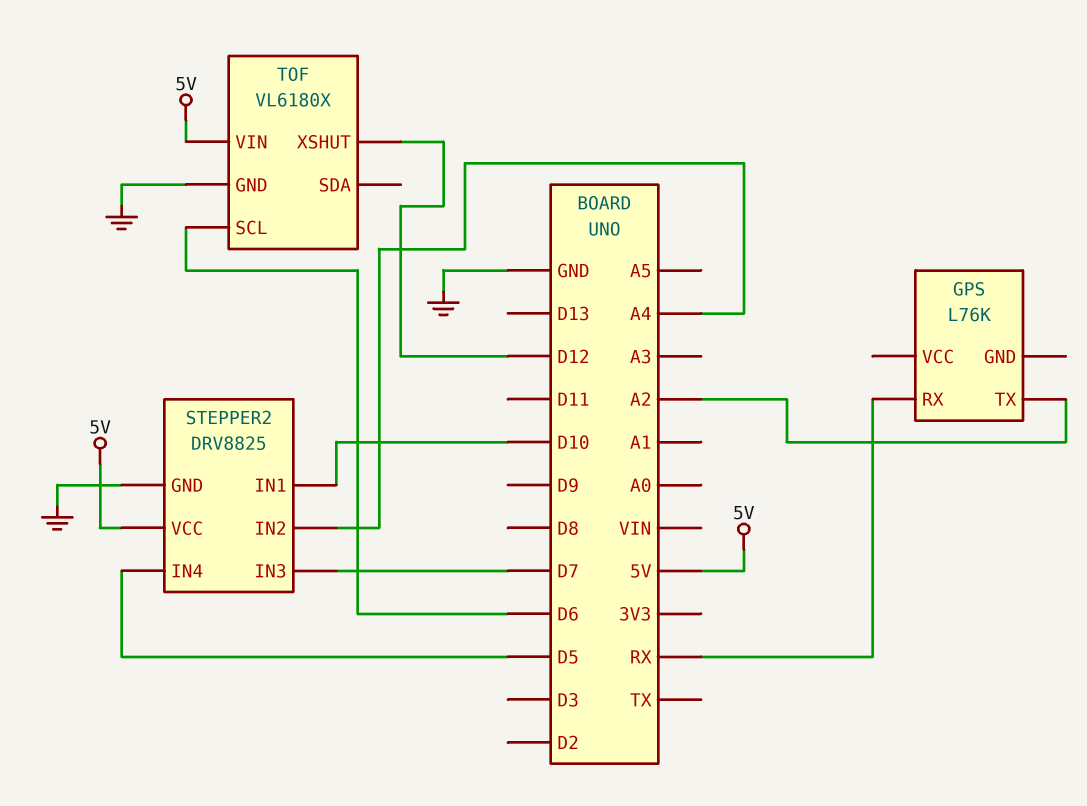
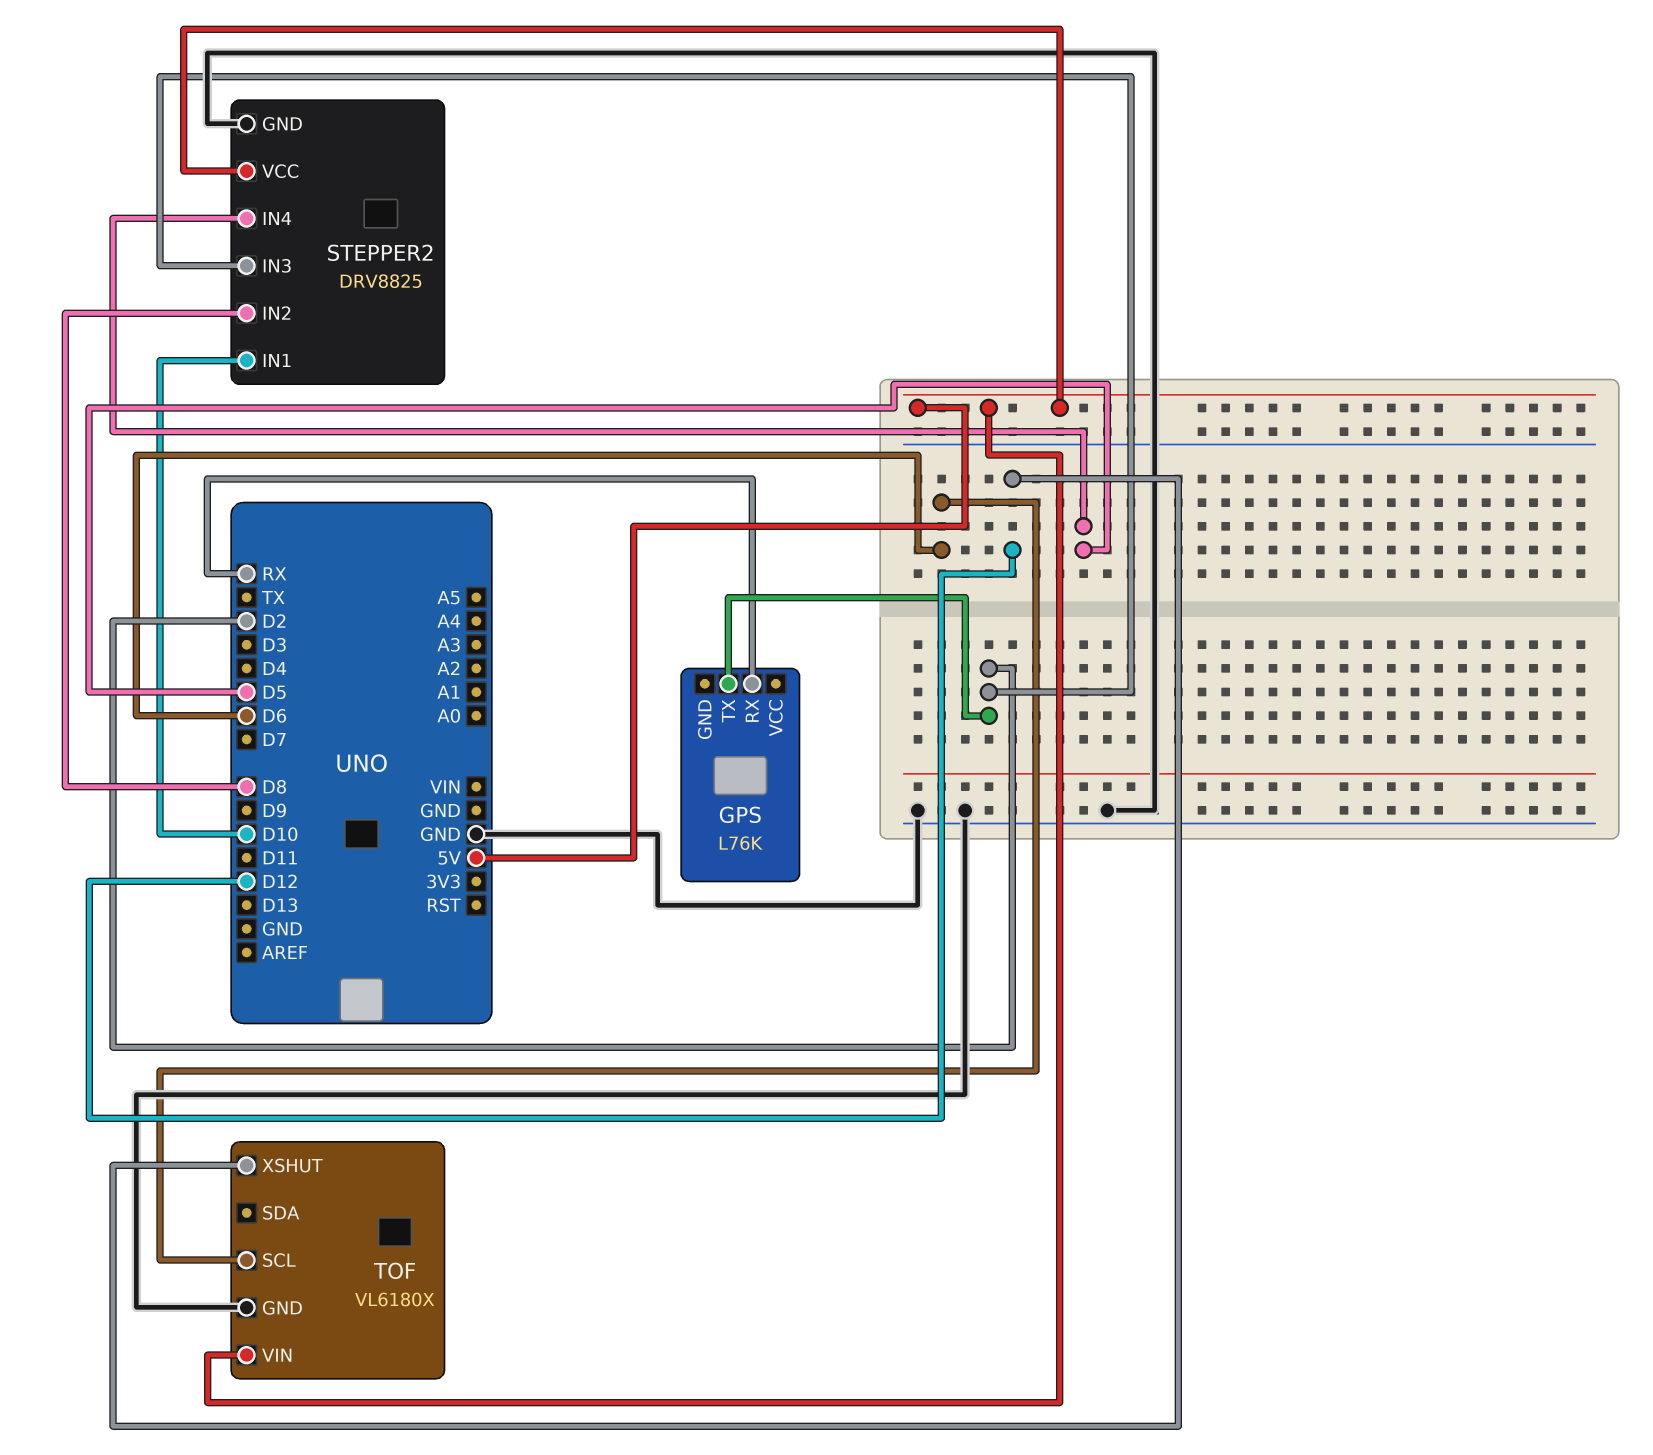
GPS pin TX: A2 -> D2
STEPPER2 pin IN2: A4 -> D8
STEPPER2 pin IN3: D7 -> D2

